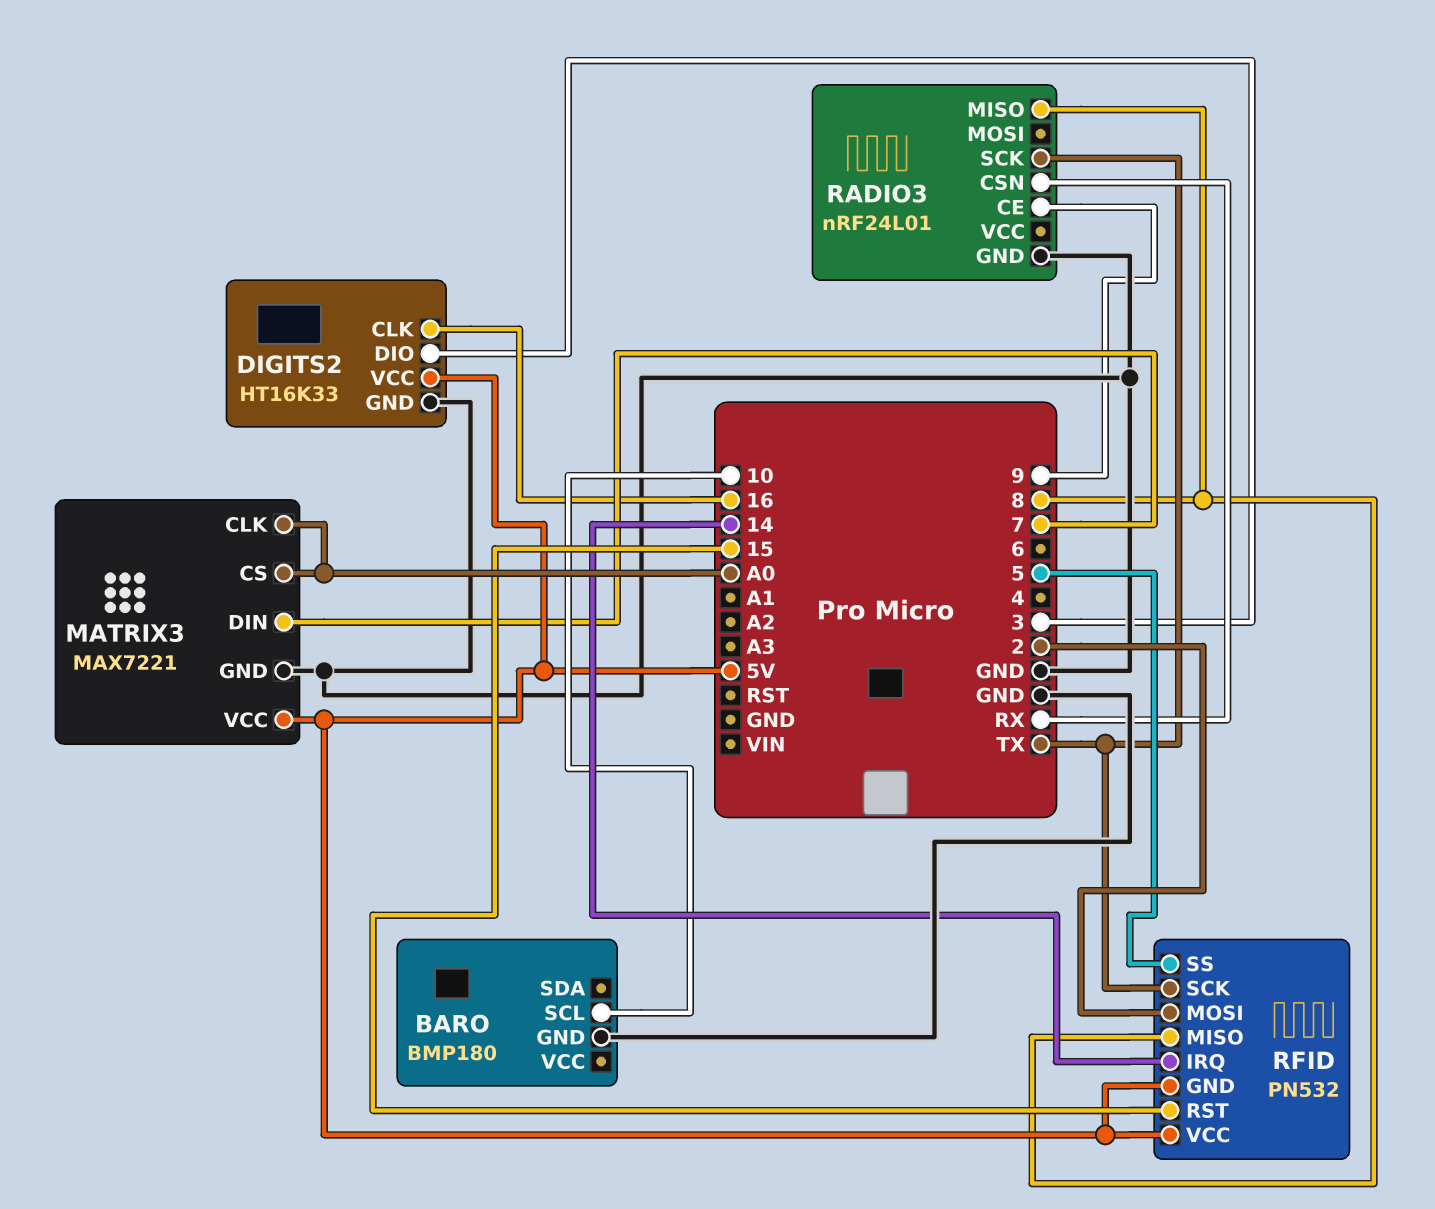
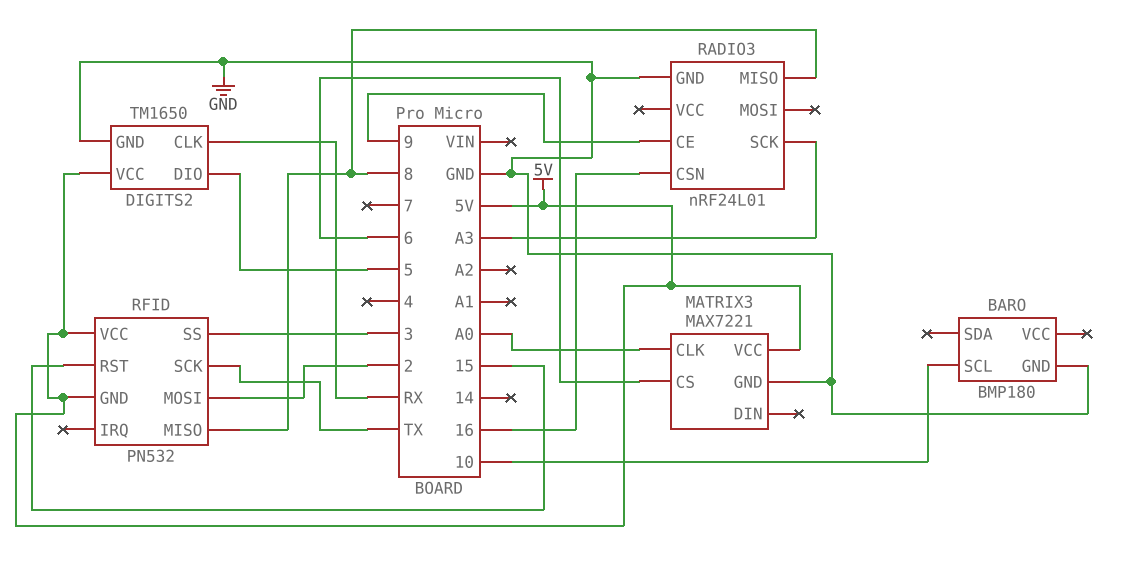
DIGITS2: HT16K33 -> TM1650
DIGITS2 pin CLK: 16 -> RX
DIGITS2 pin DIO: 3 -> 5
MATRIX3 pin CS: A0 -> 6
MATRIX3 pin DIN: 7 -> none
RADIO3 pin CSN: RX -> 16
RADIO3 pin SCK: TX -> A3
RFID pin IRQ: 14 -> none
RFID pin SS: 5 -> 3

